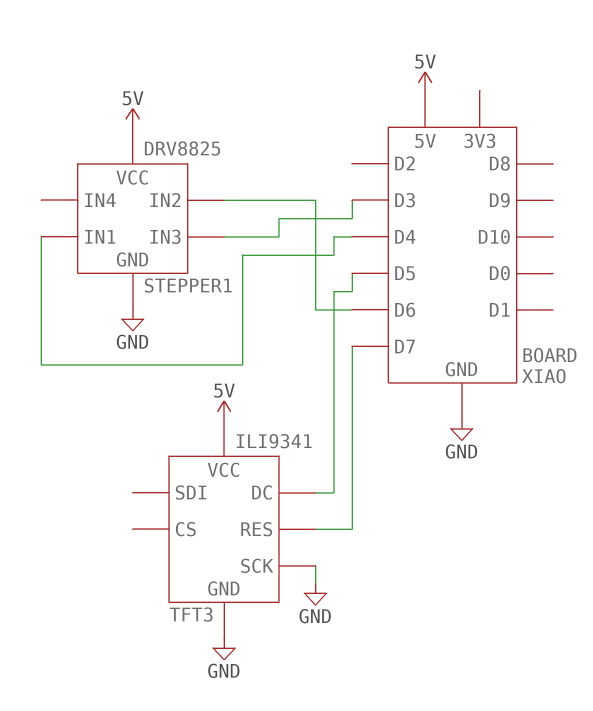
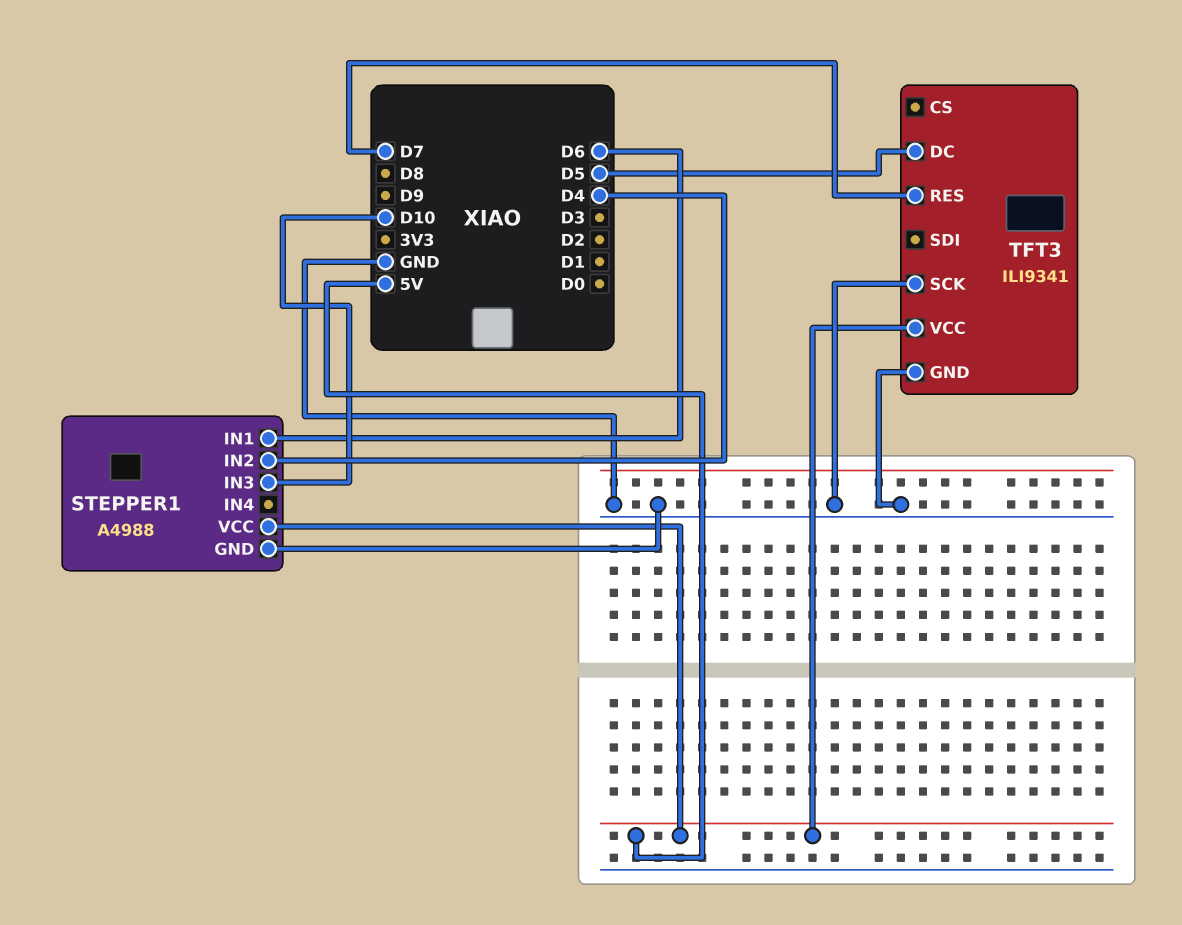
STEPPER1: DRV8825 -> A4988
STEPPER1 pin IN1: D4 -> D6
STEPPER1 pin IN2: D6 -> D4
STEPPER1 pin IN3: D3 -> D10

